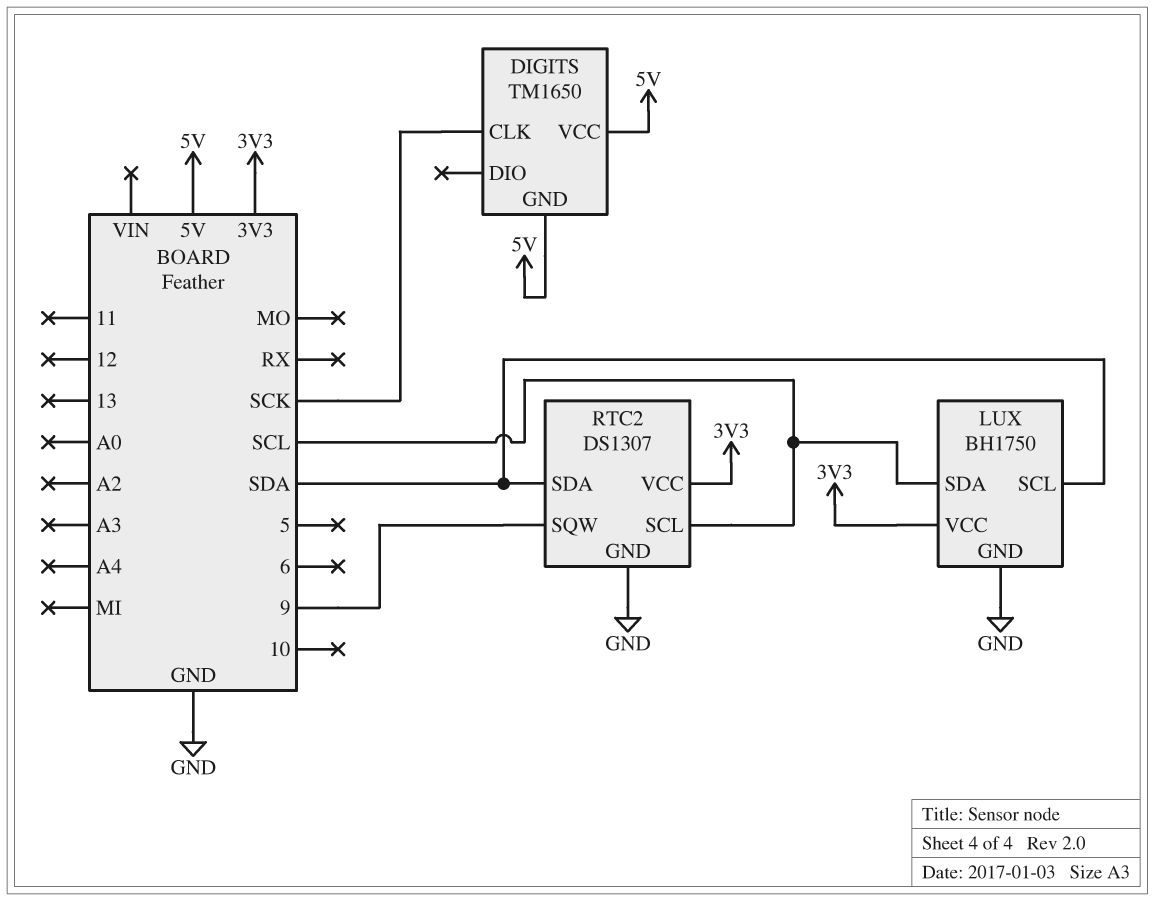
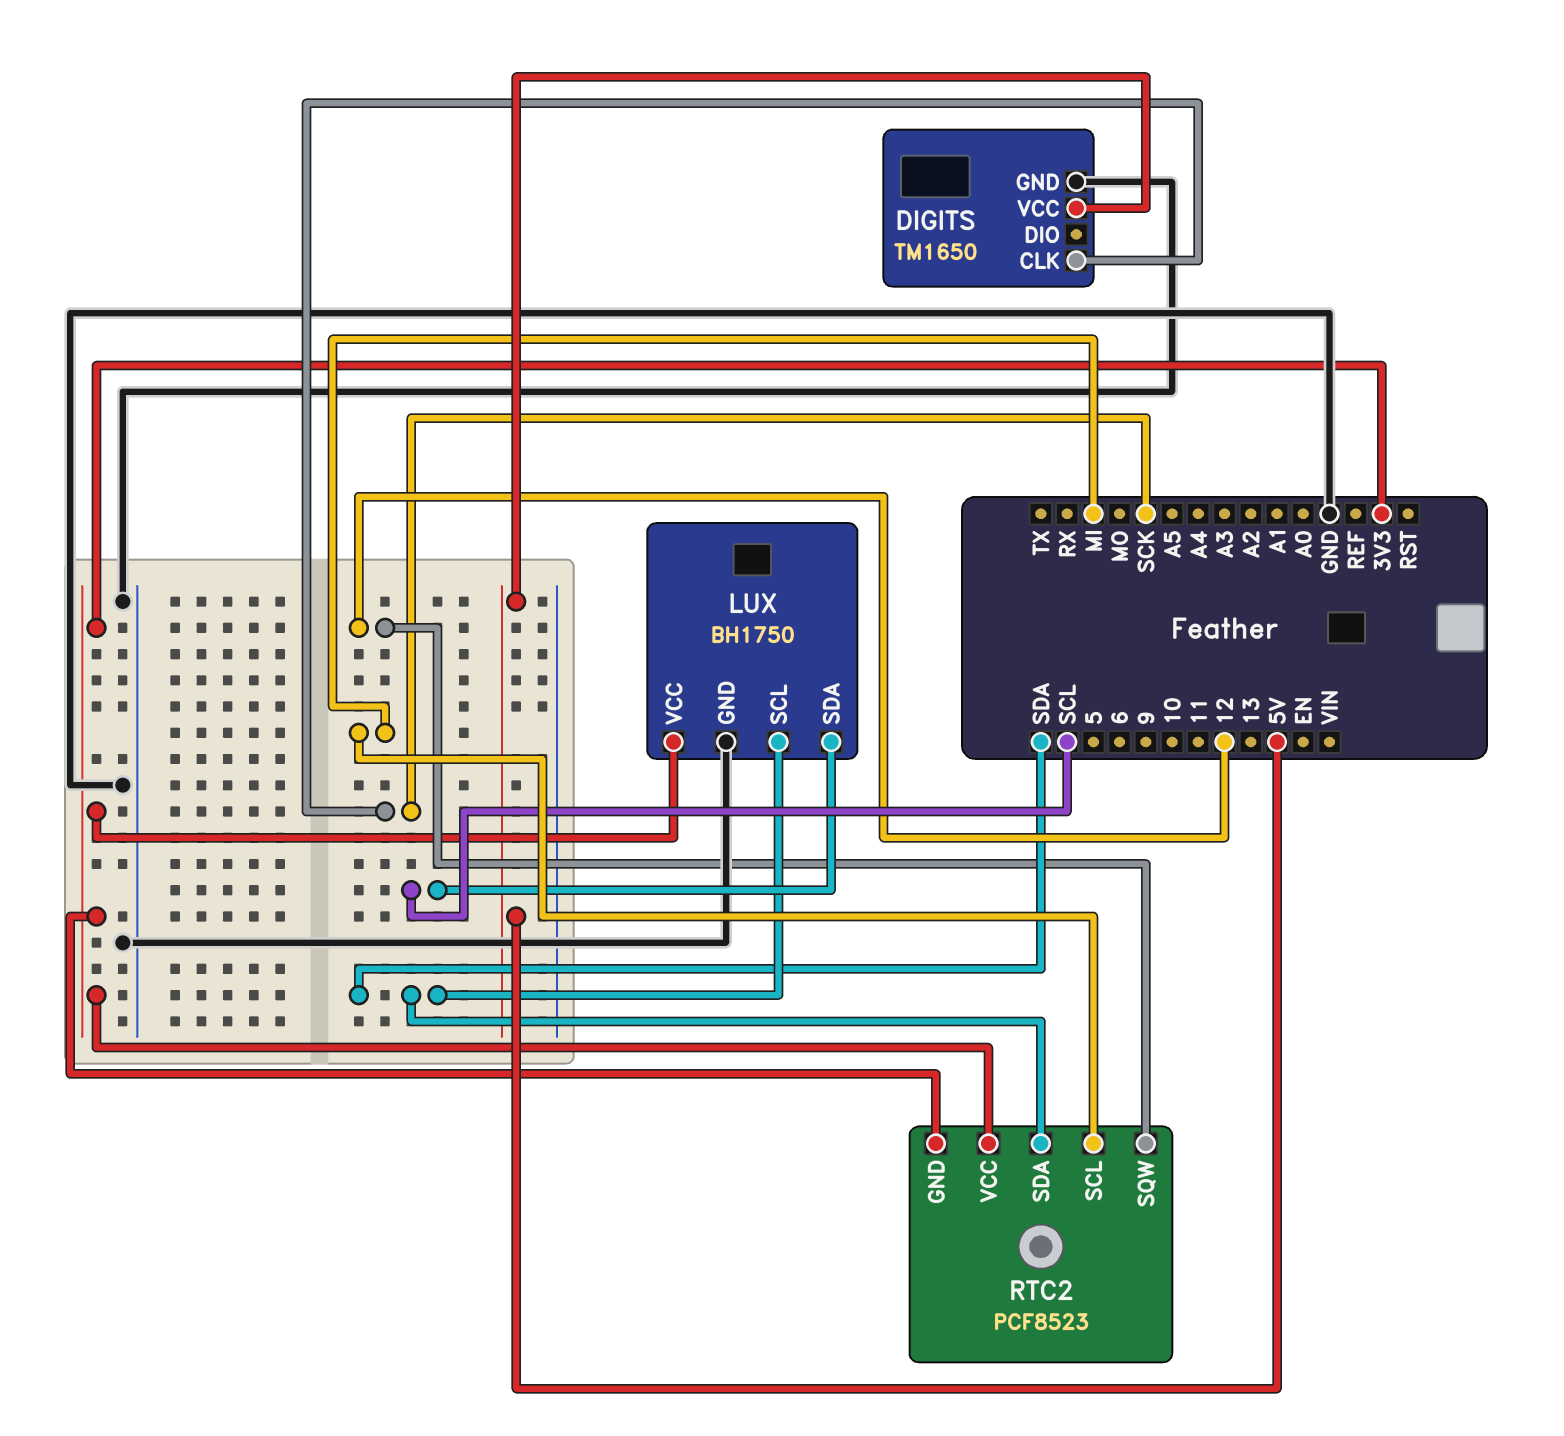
DIGITS pin GND: 5V -> GND
RTC2: DS1307 -> PCF8523
RTC2 pin GND: GND -> 3V3
RTC2 pin SCL: SCL -> MI
RTC2 pin SQW: 9 -> 12

